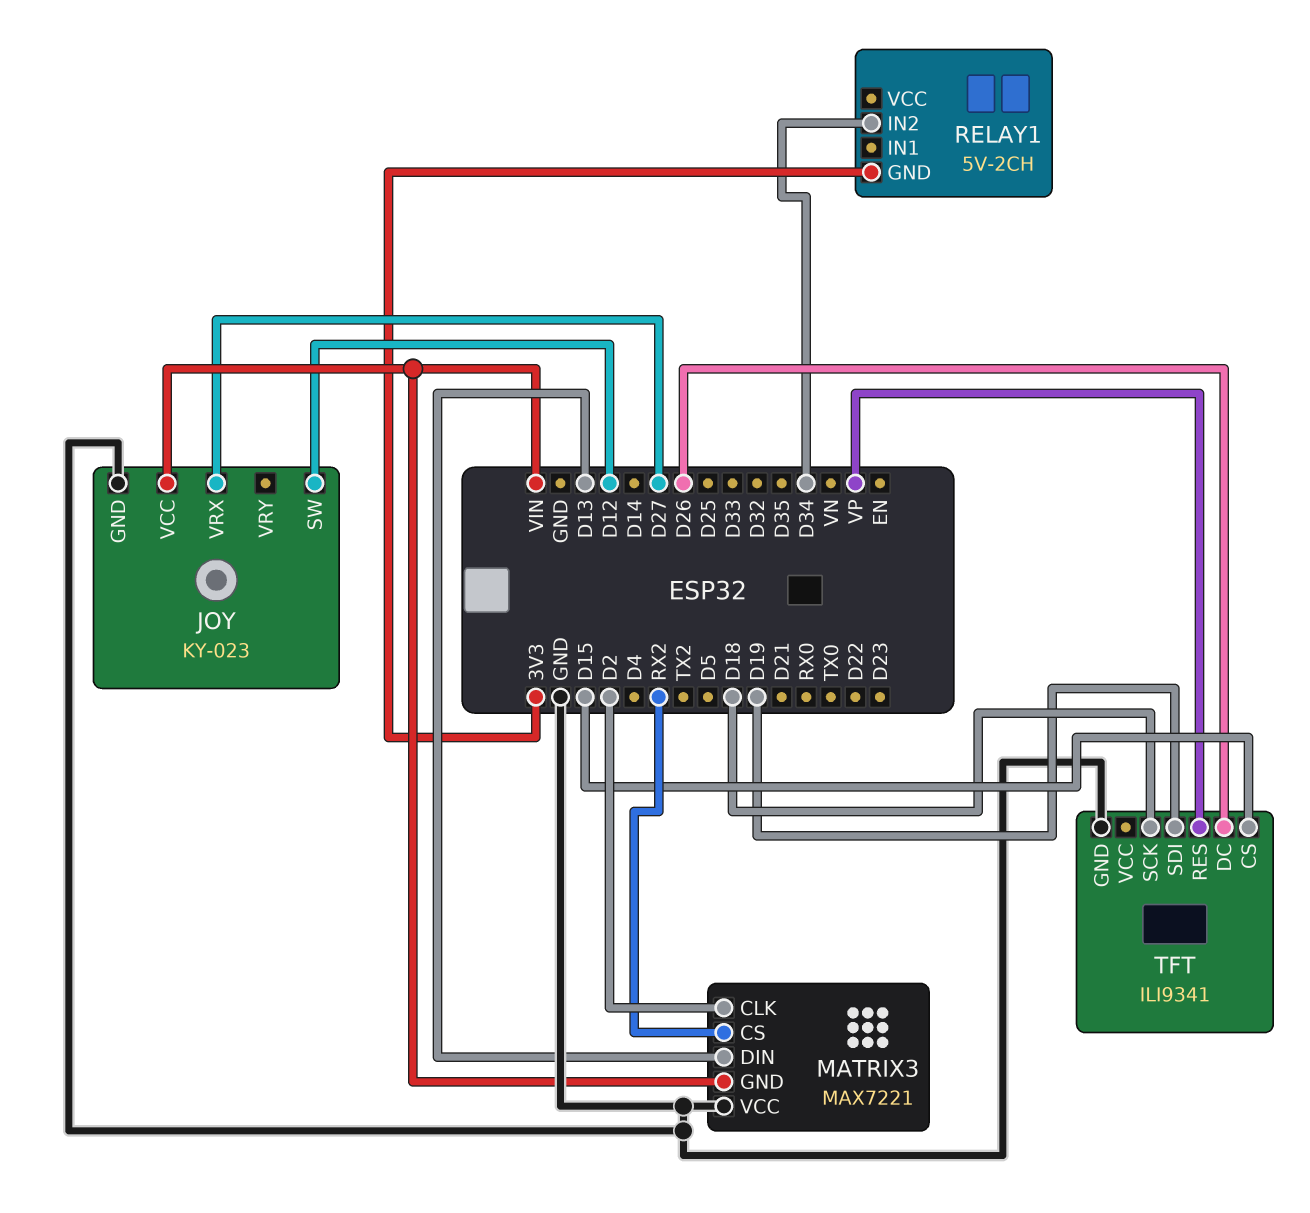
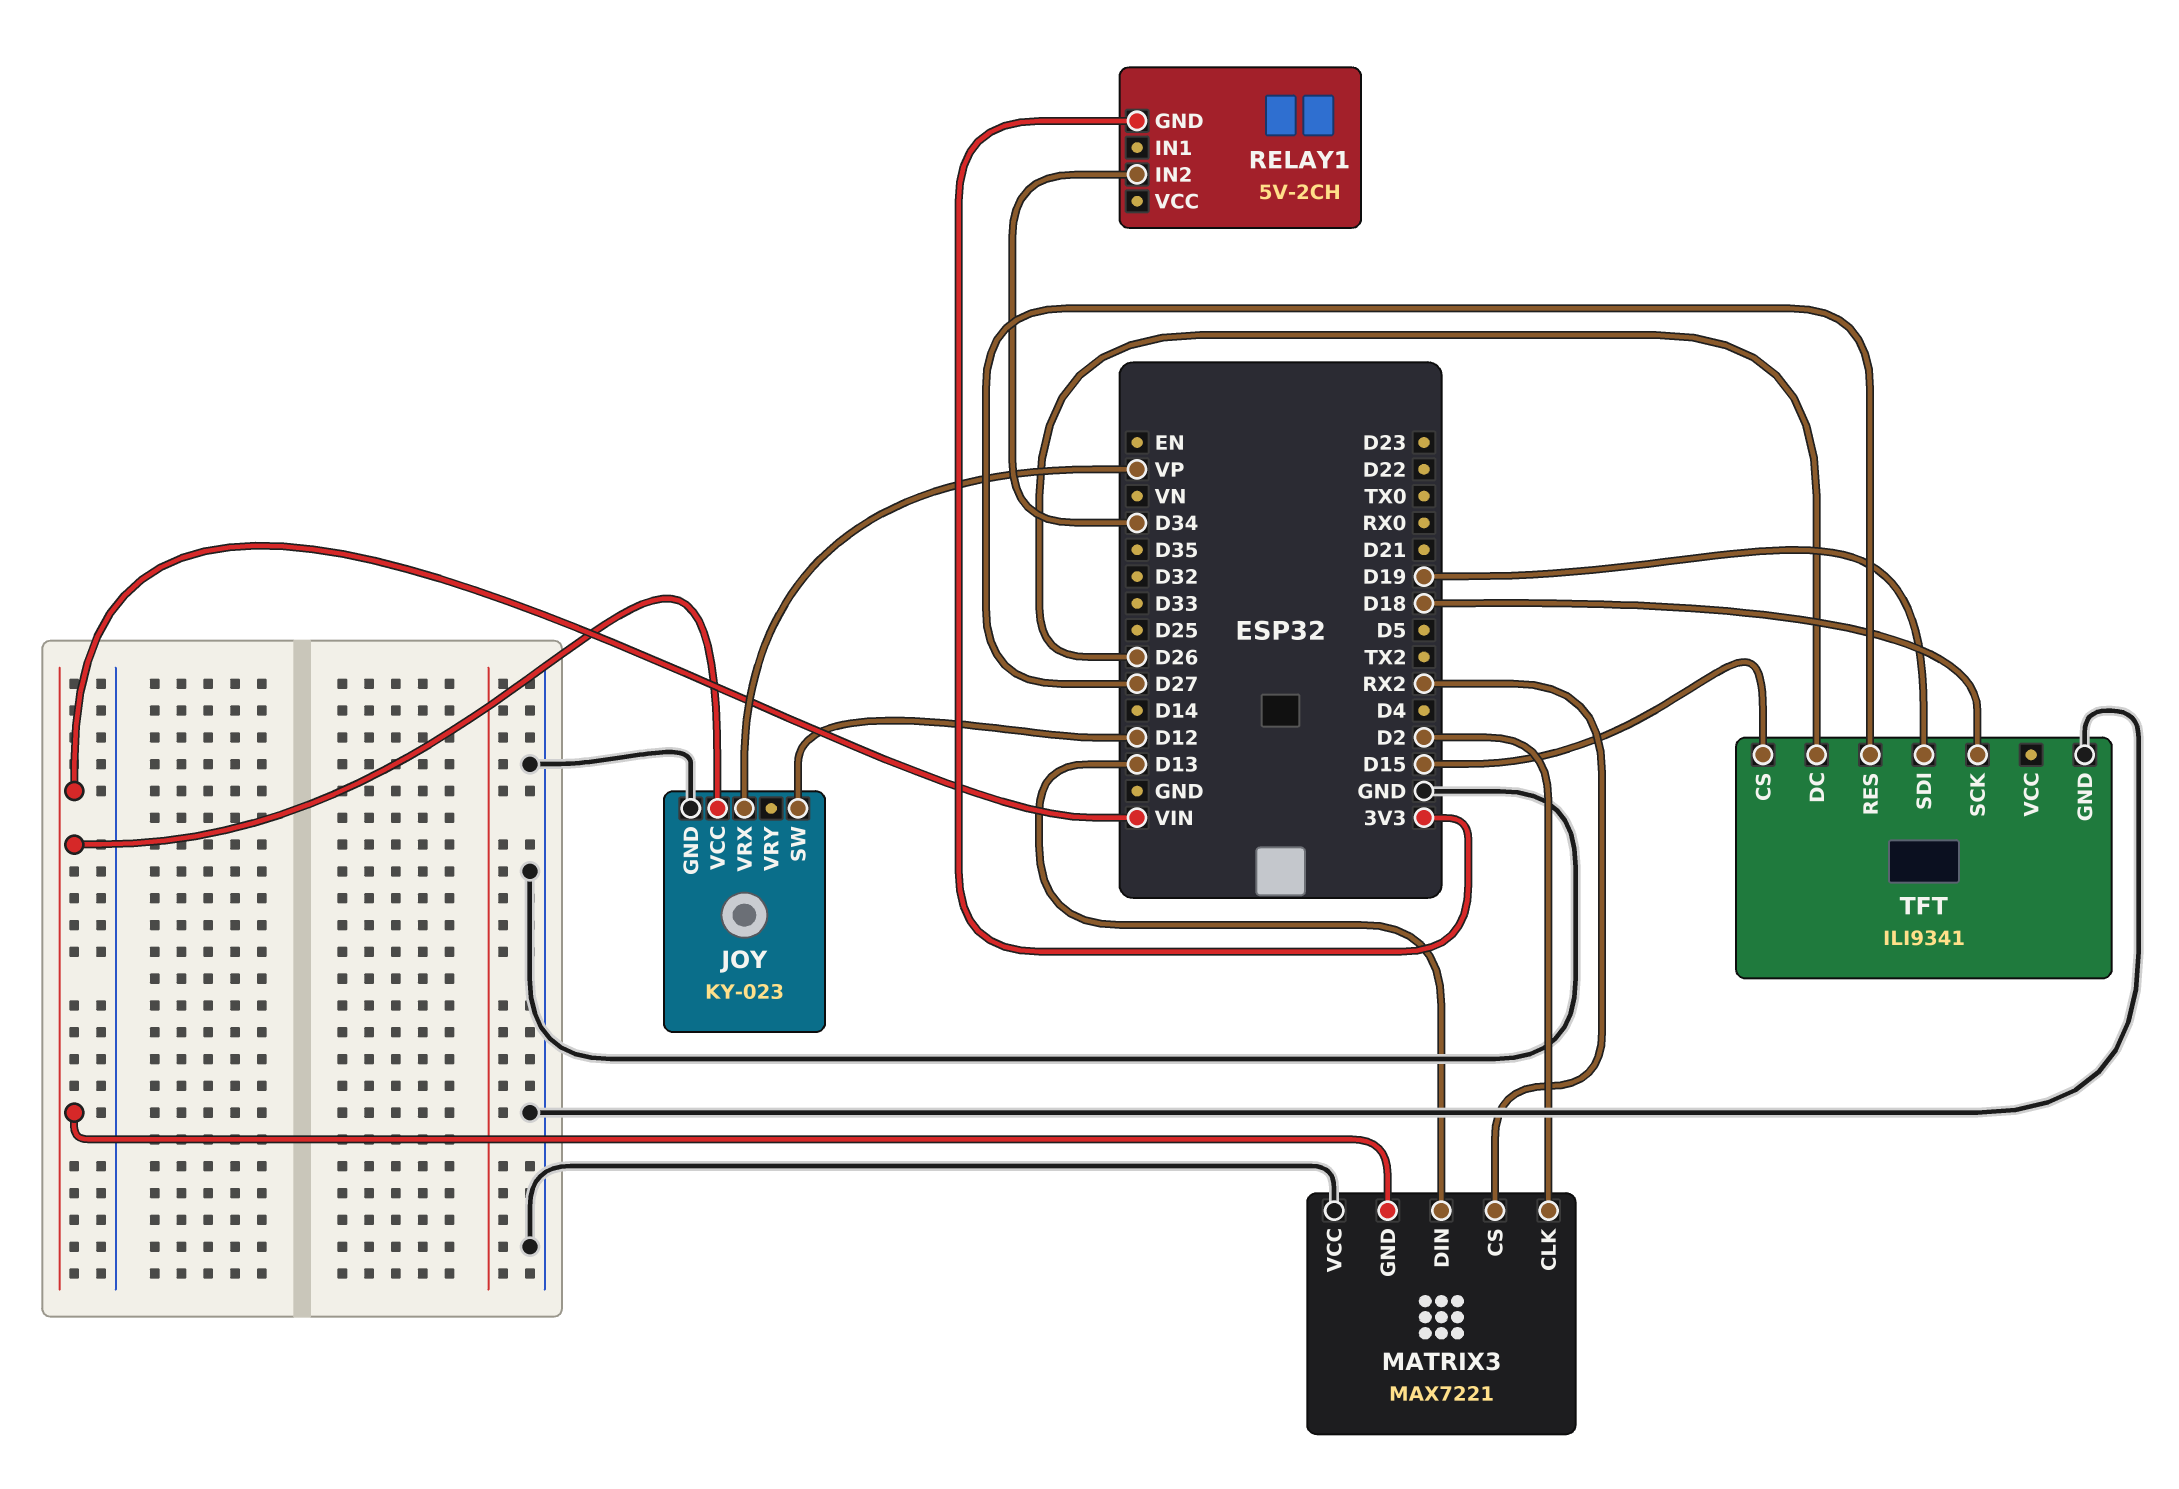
JOY pin VRX: D27 -> VP
TFT pin RES: VP -> D27

